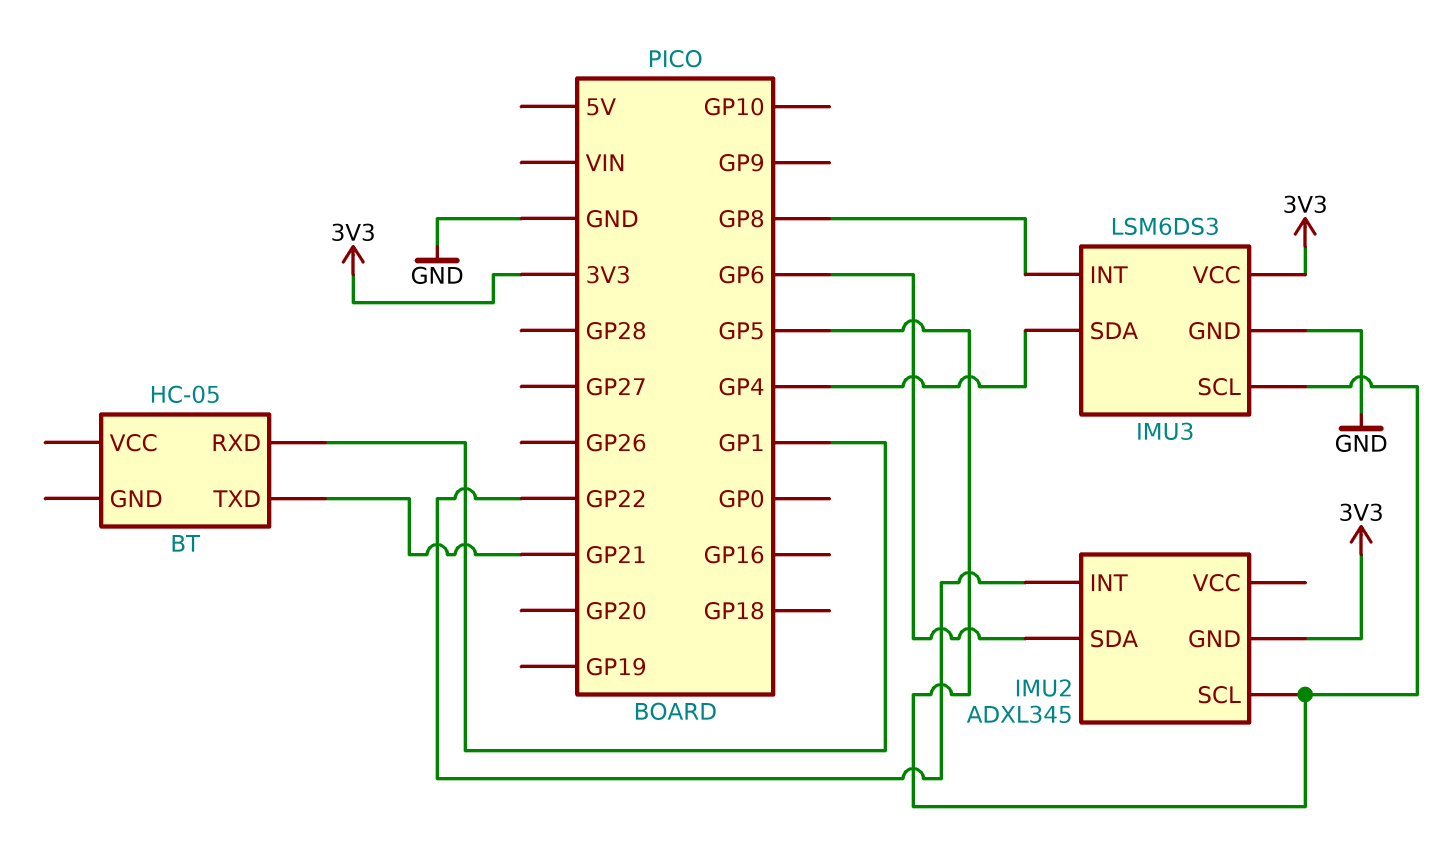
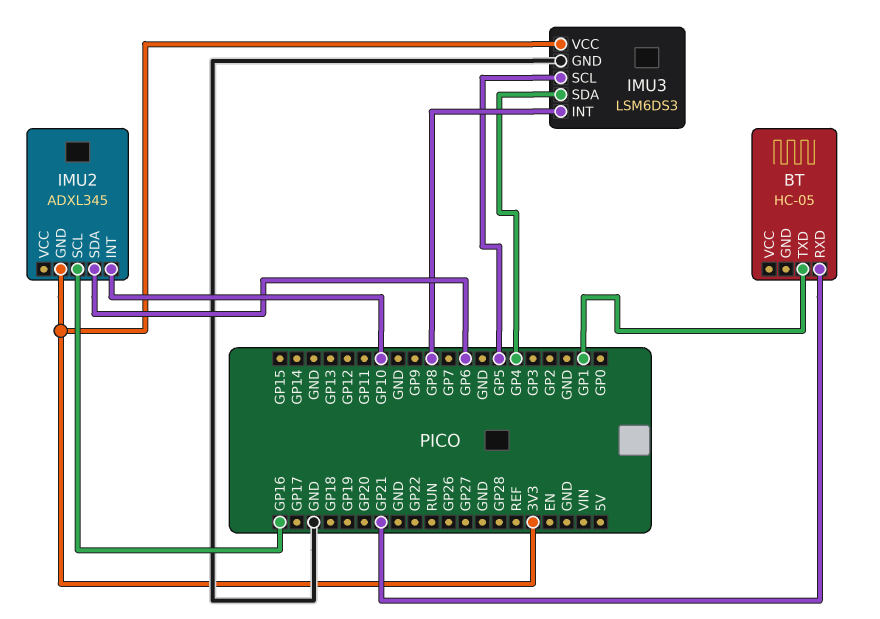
BT pin RXD: GP1 -> GP21
BT pin TXD: GP21 -> GP1
IMU2 pin INT: GP22 -> GP10
IMU2 pin SCL: GP5 -> GP16

